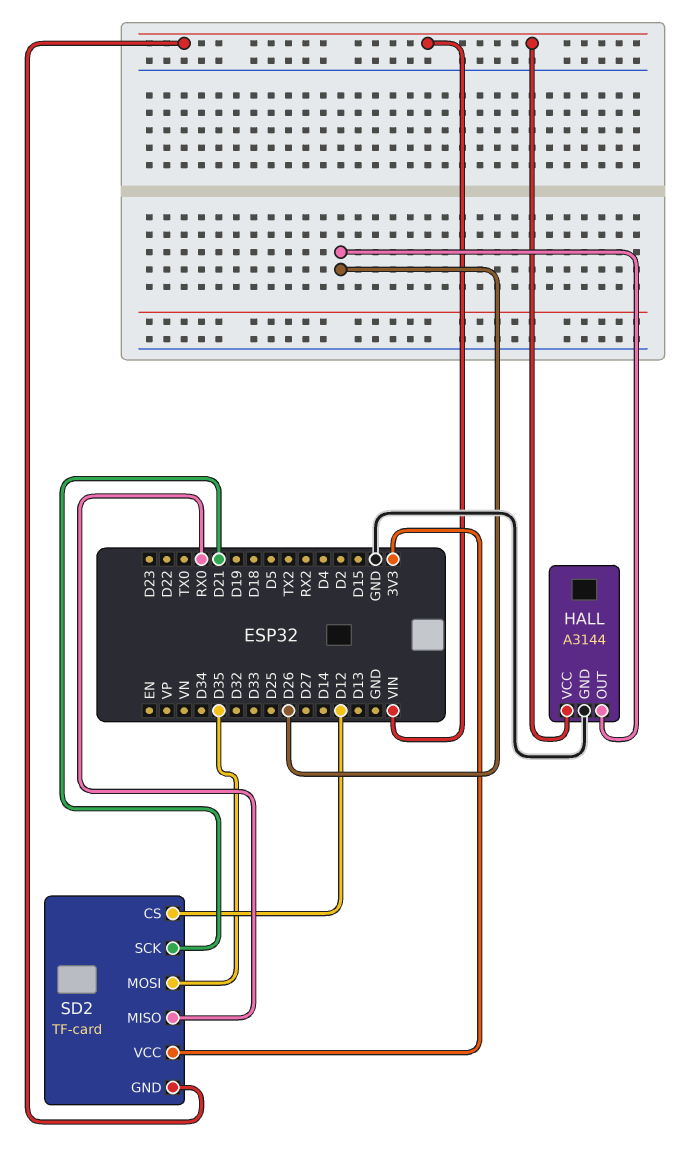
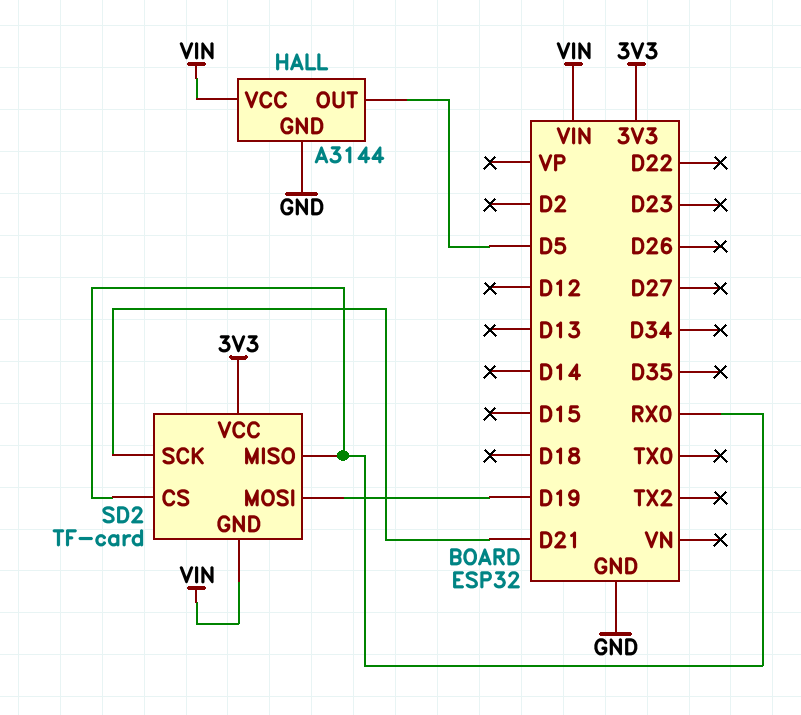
HALL pin OUT: D26 -> D5
SD2 pin CS: D12 -> RX0
SD2 pin MOSI: D35 -> D19

